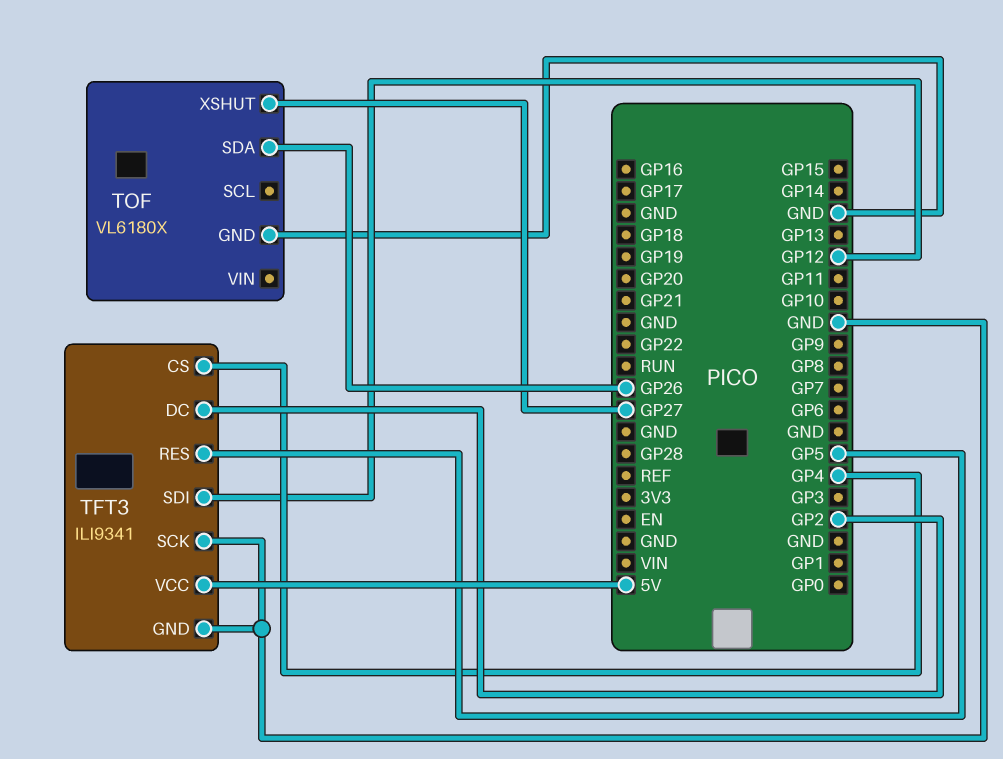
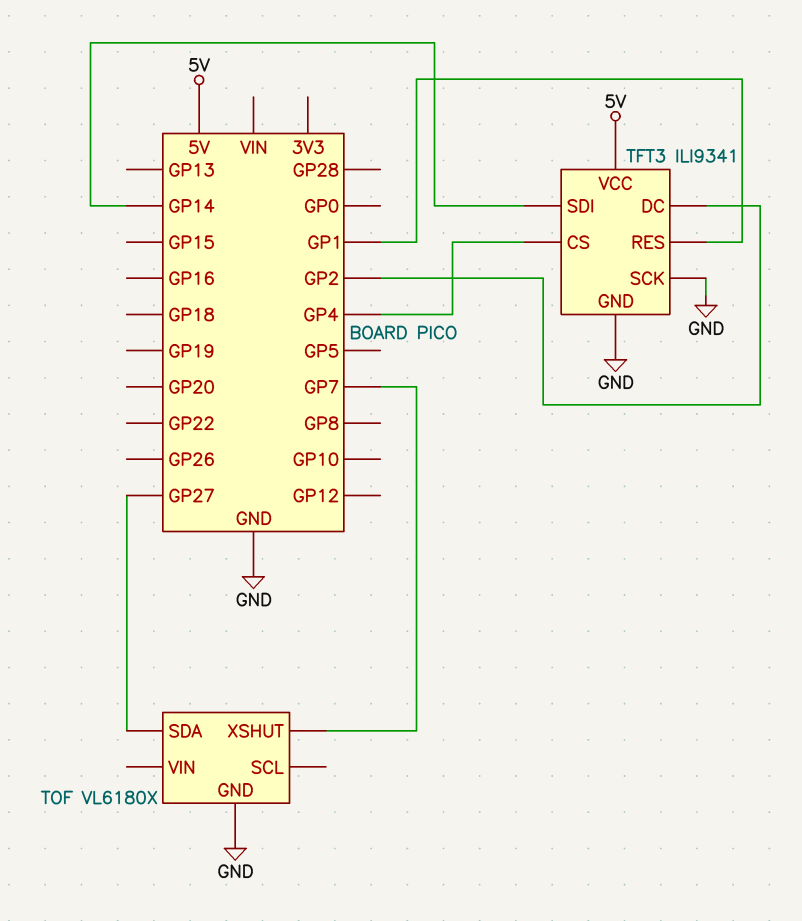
TFT3 pin RES: GP5 -> GP1
TFT3 pin SDI: GP12 -> GP14
TOF pin SDA: GP26 -> GP27
TOF pin XSHUT: GP27 -> GP7

